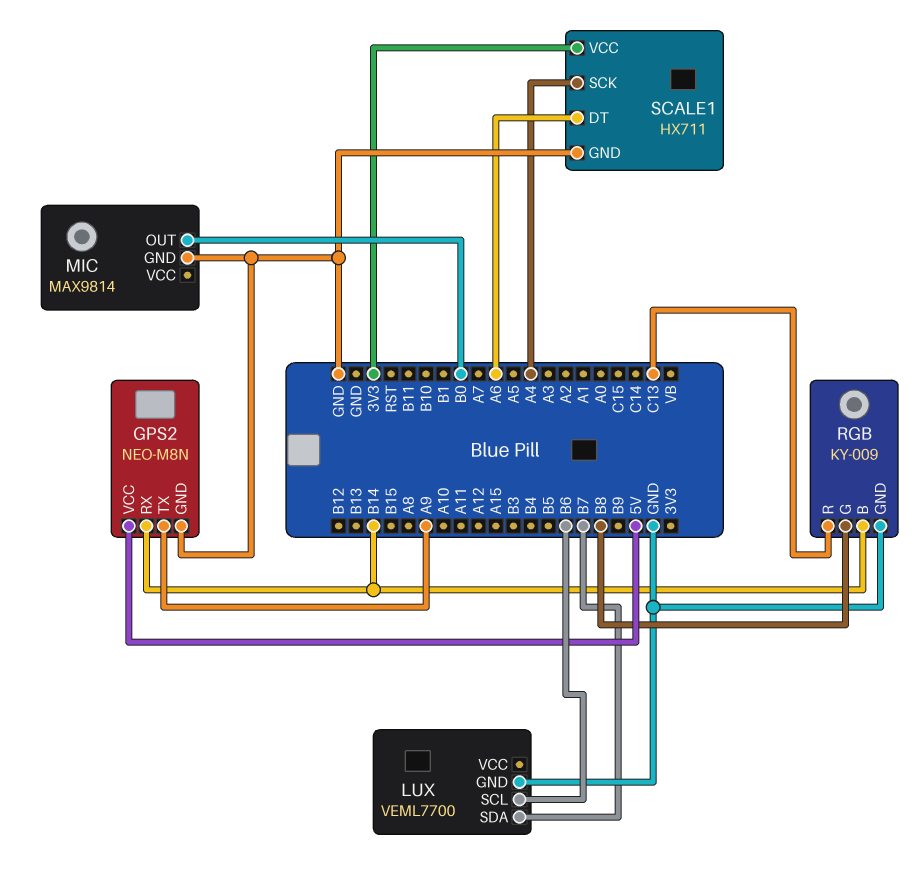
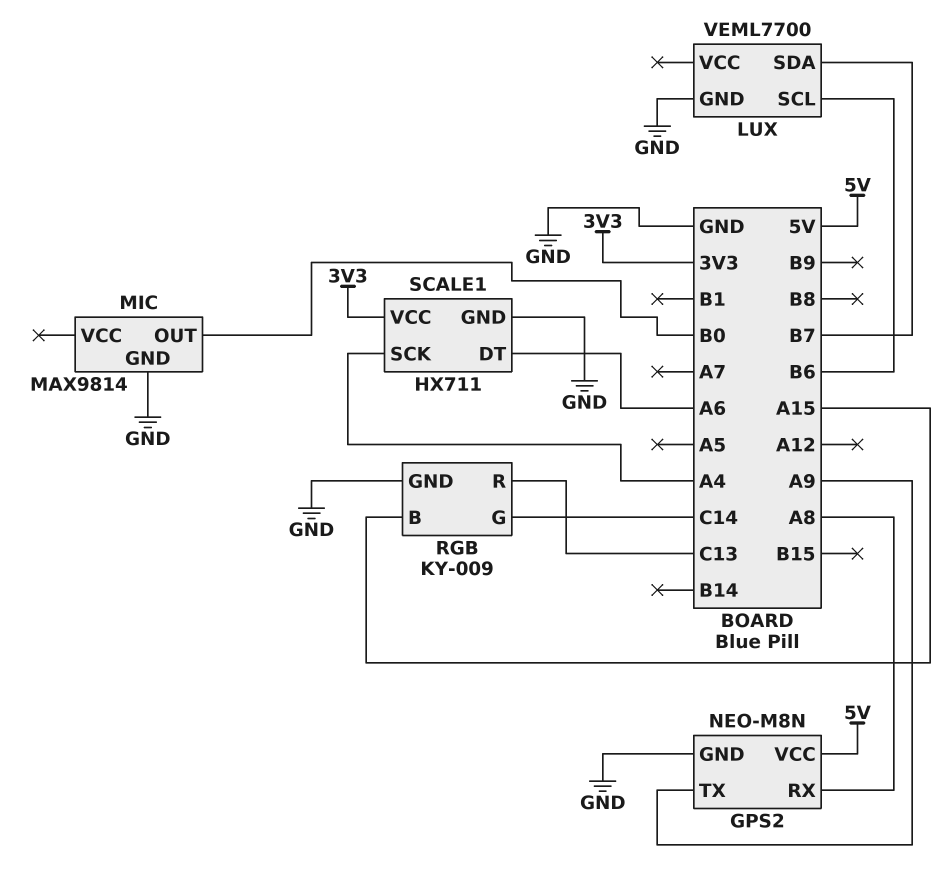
GPS2 pin RX: B14 -> A8
RGB pin B: B14 -> A15
RGB pin G: B8 -> C14

